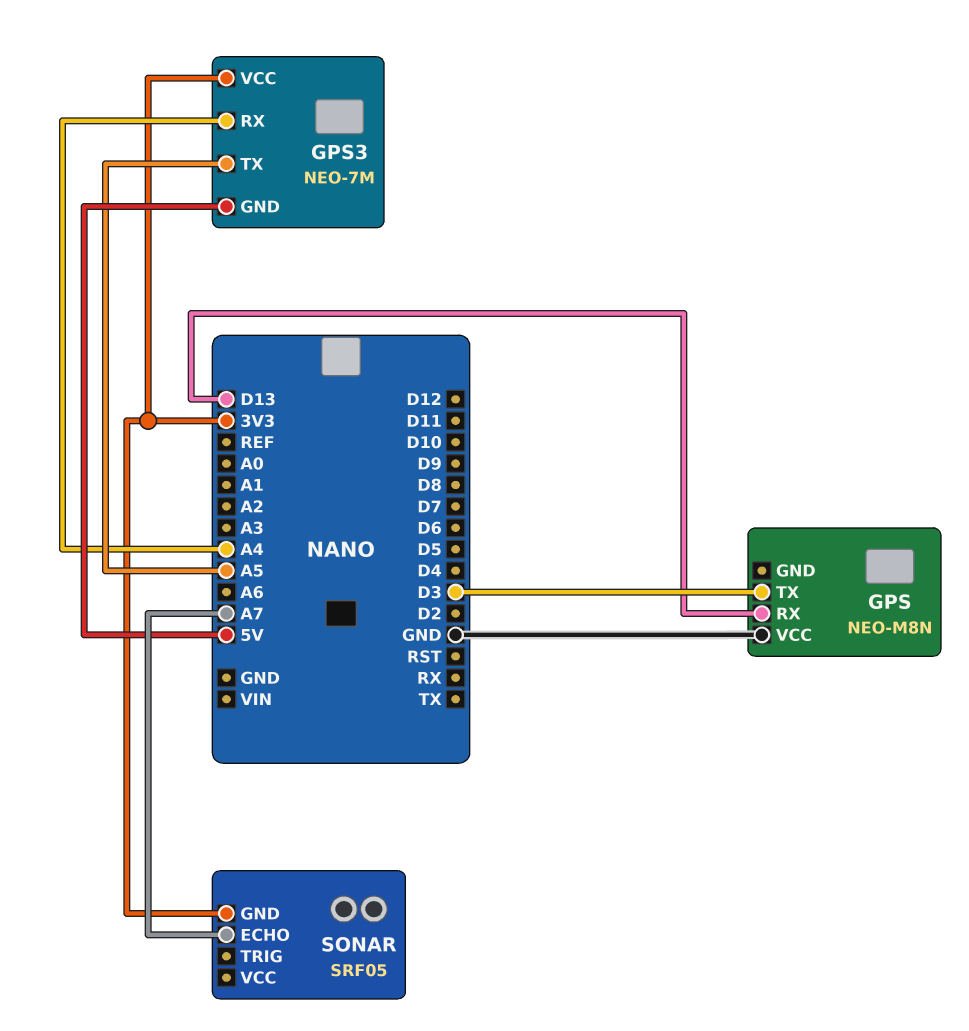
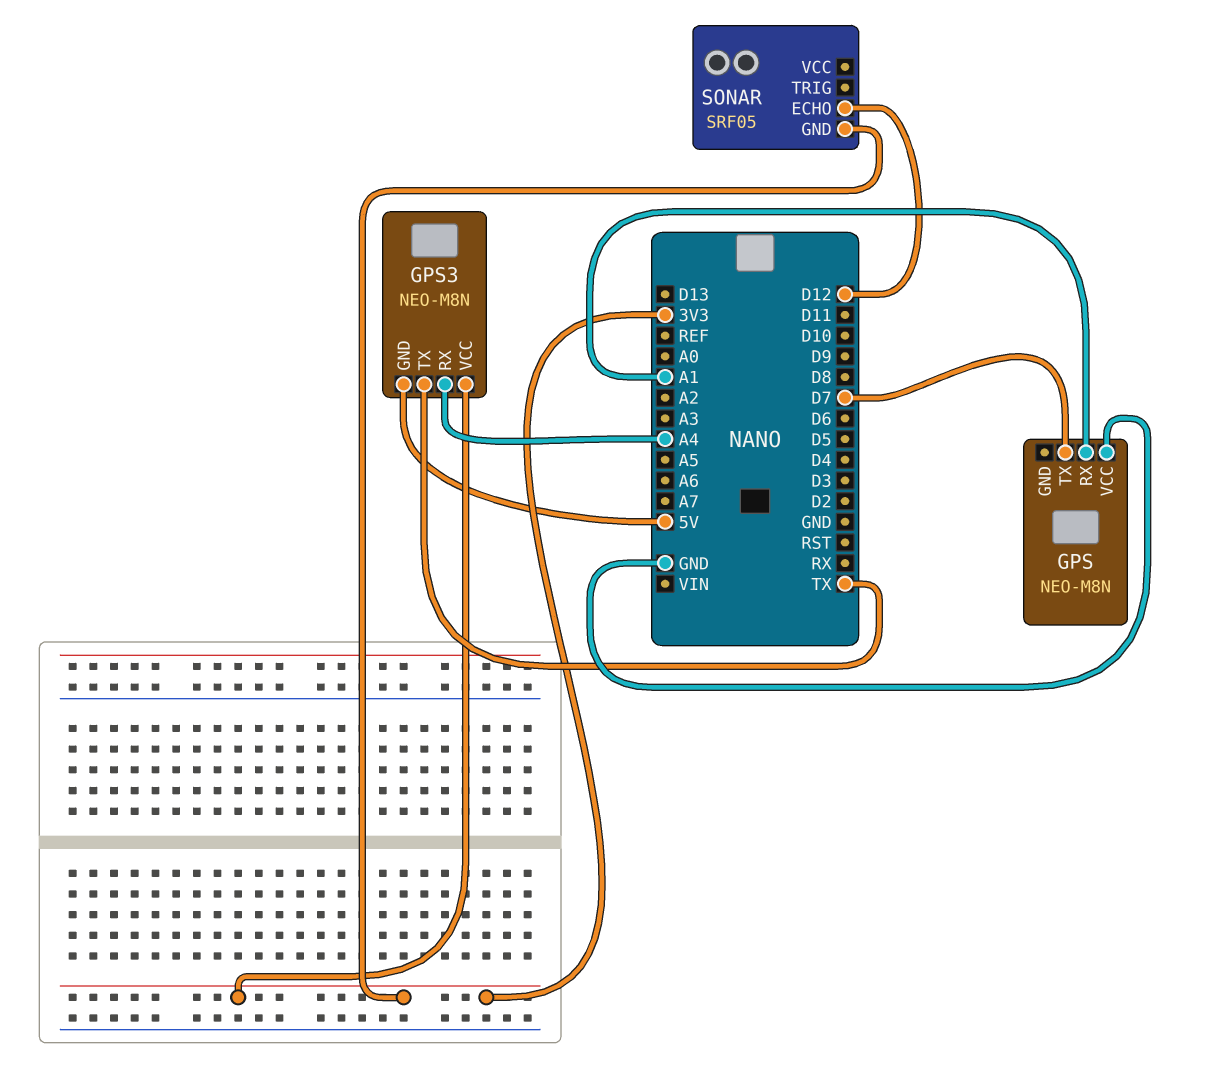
GPS pin RX: D13 -> A1
GPS pin TX: D3 -> D7
GPS3: NEO-7M -> NEO-M8N
GPS3 pin TX: A5 -> TX
SONAR pin ECHO: A7 -> D12

